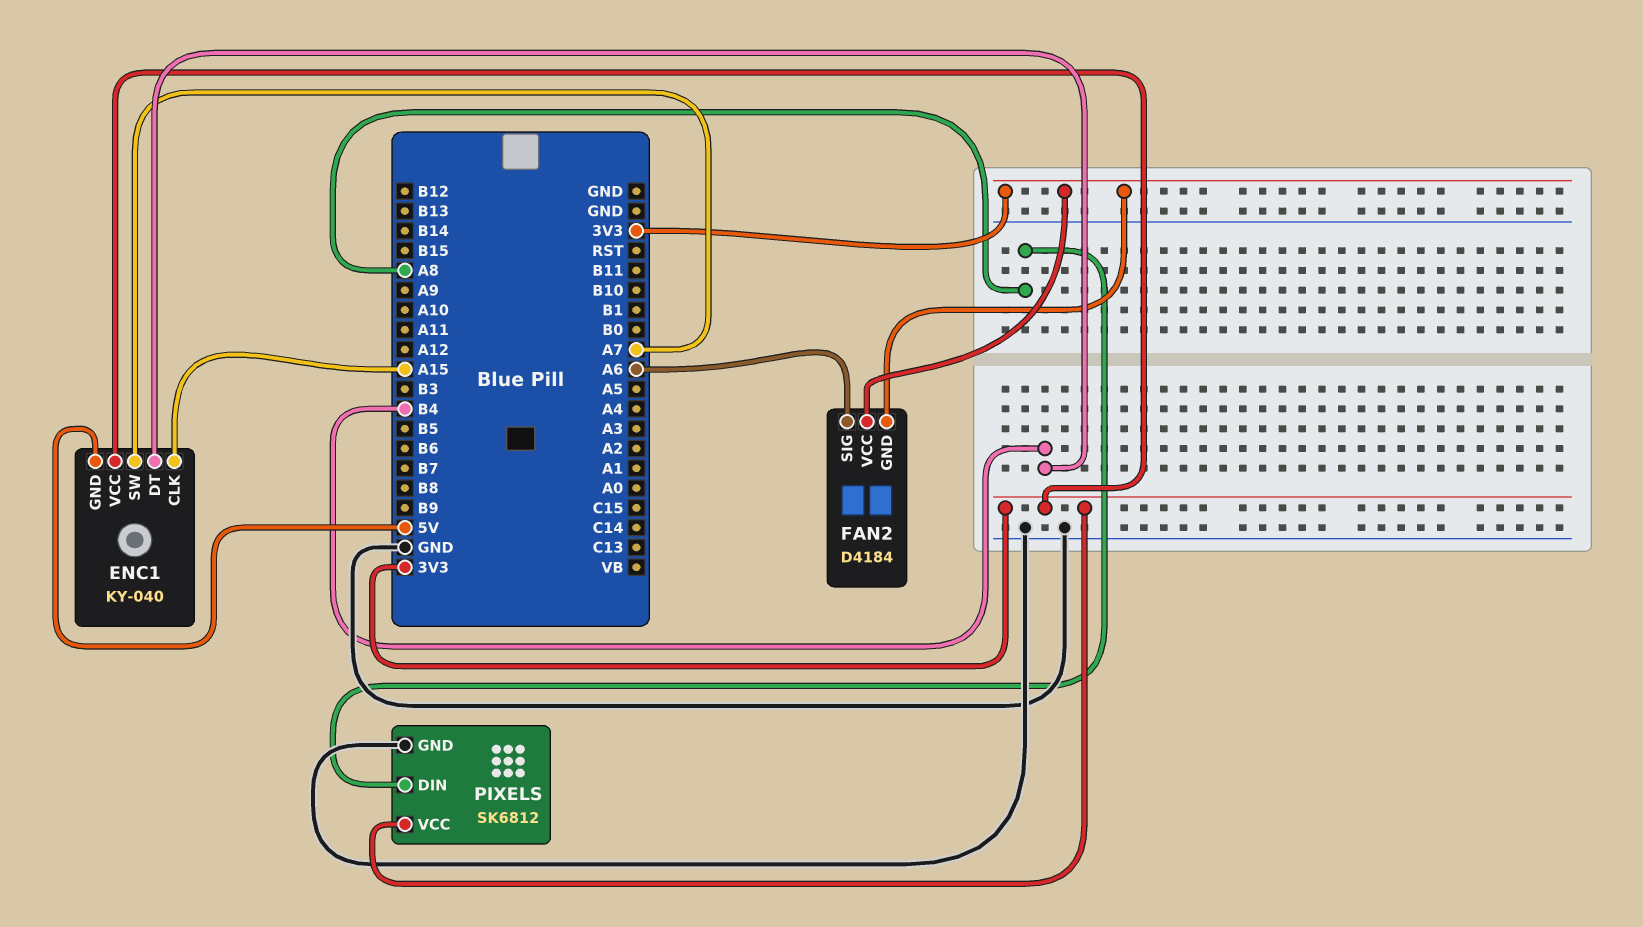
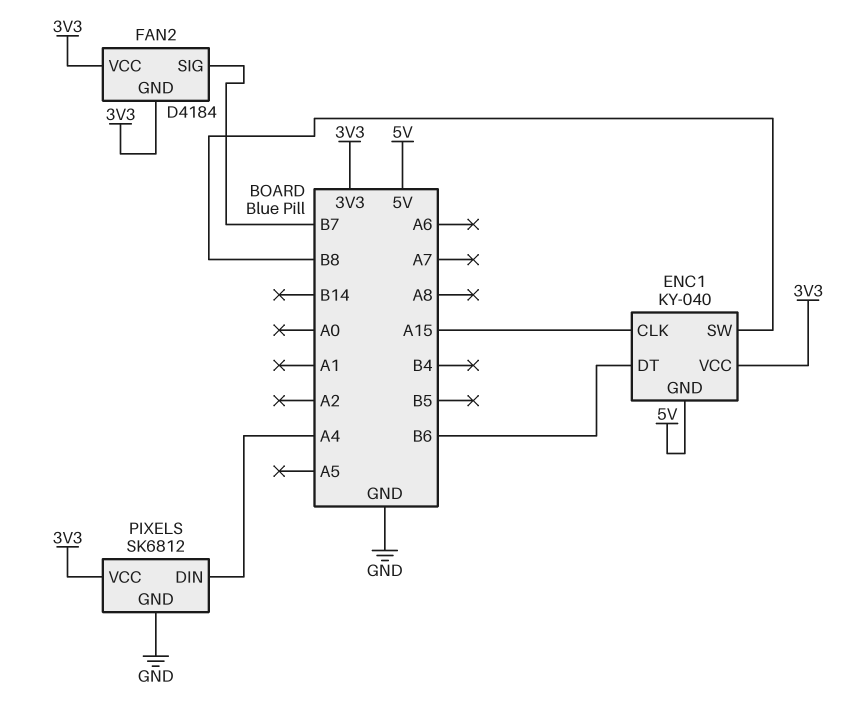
ENC1 pin DT: B4 -> B6
ENC1 pin SW: A7 -> B8
FAN2 pin SIG: A6 -> B7
PIXELS pin DIN: A8 -> A4

